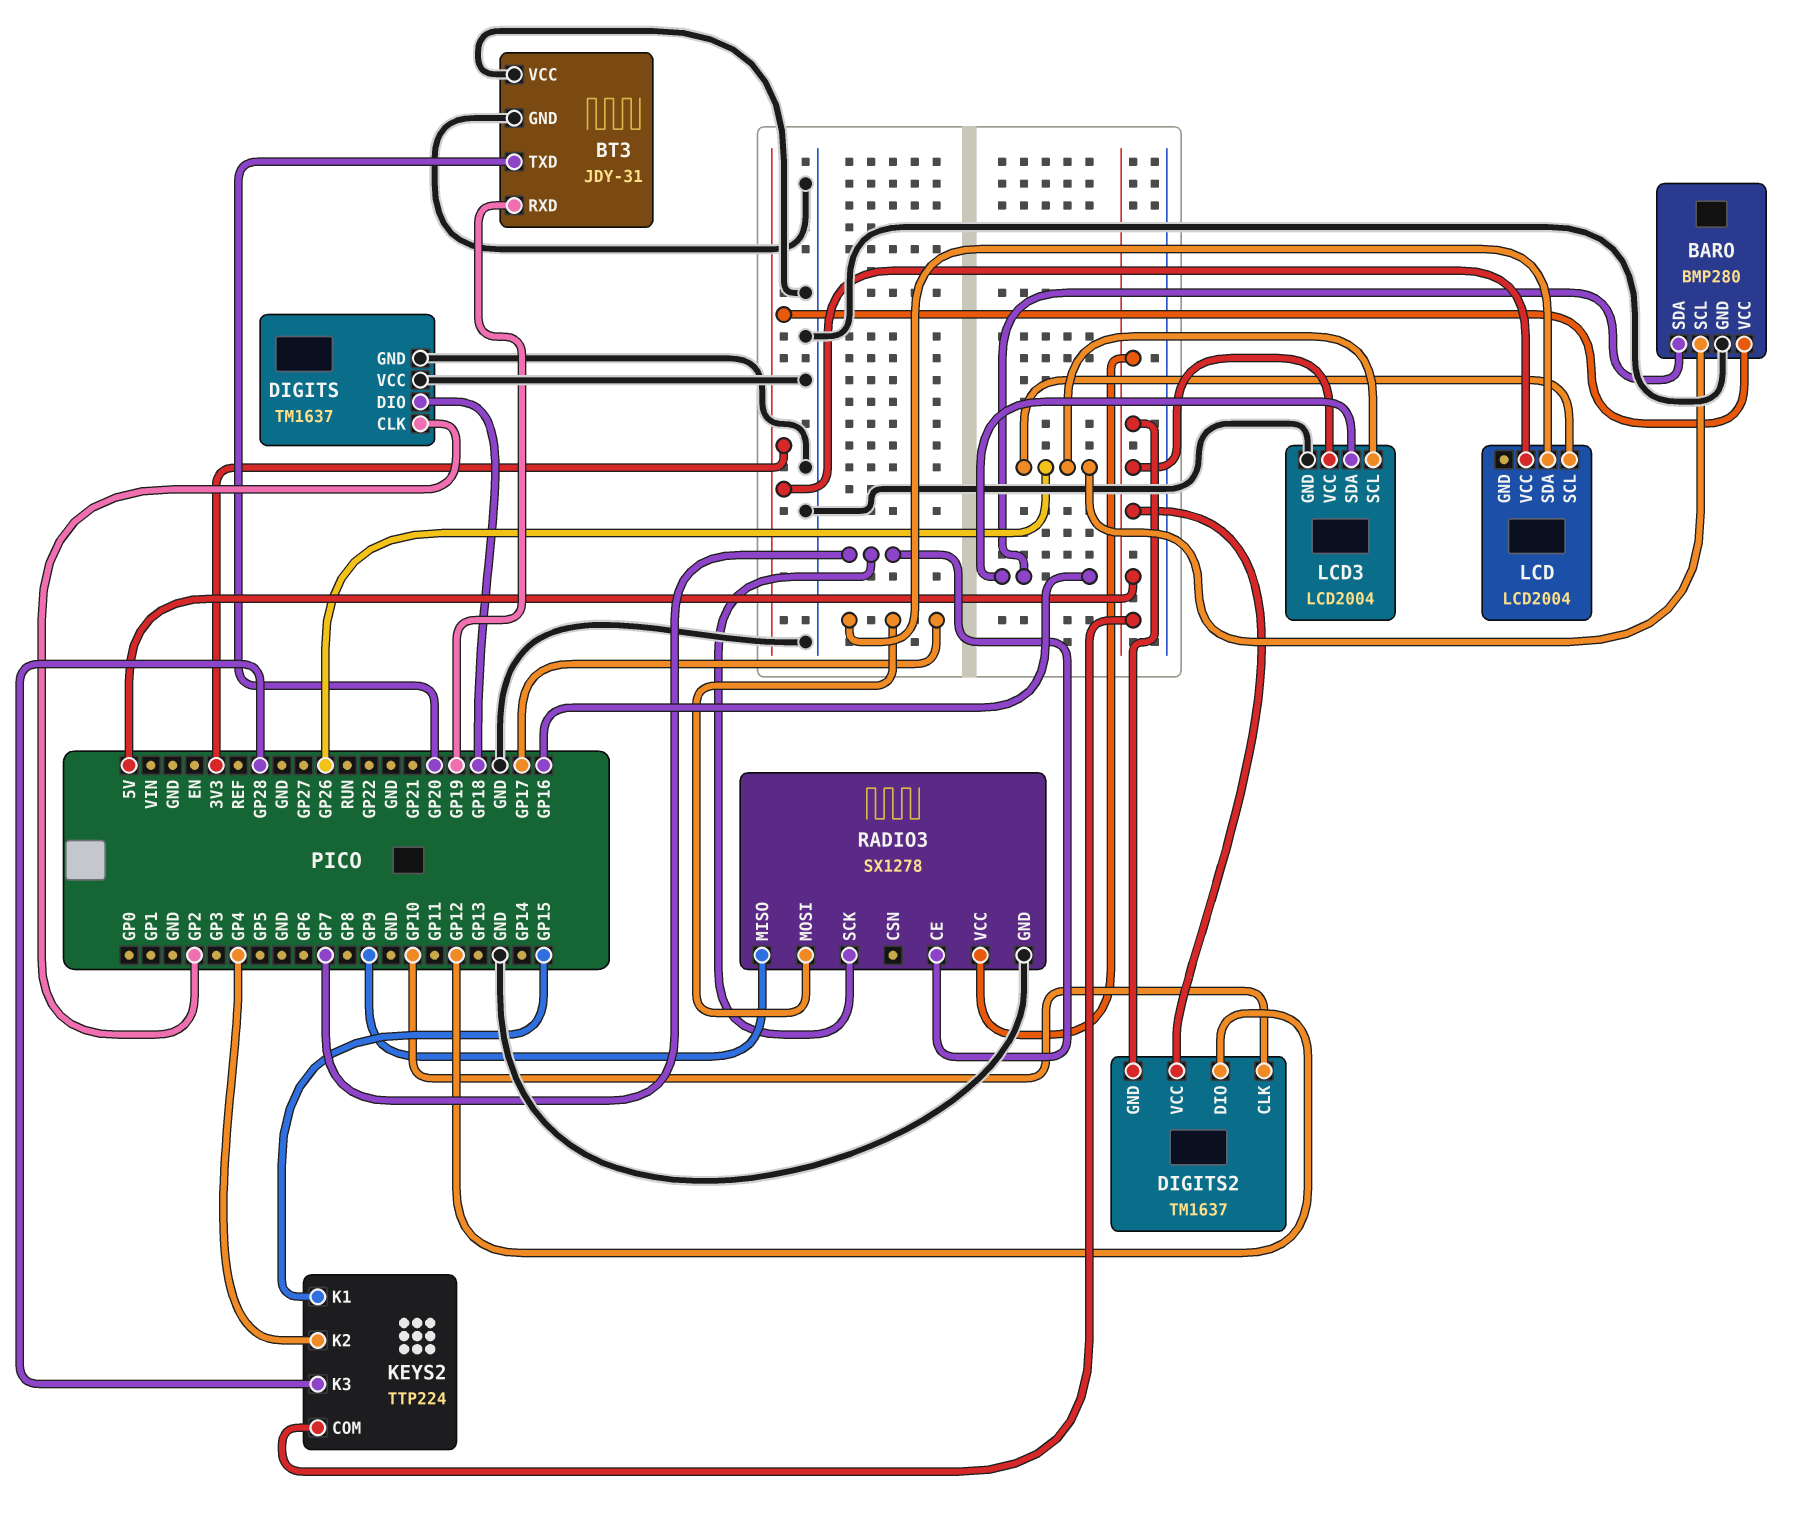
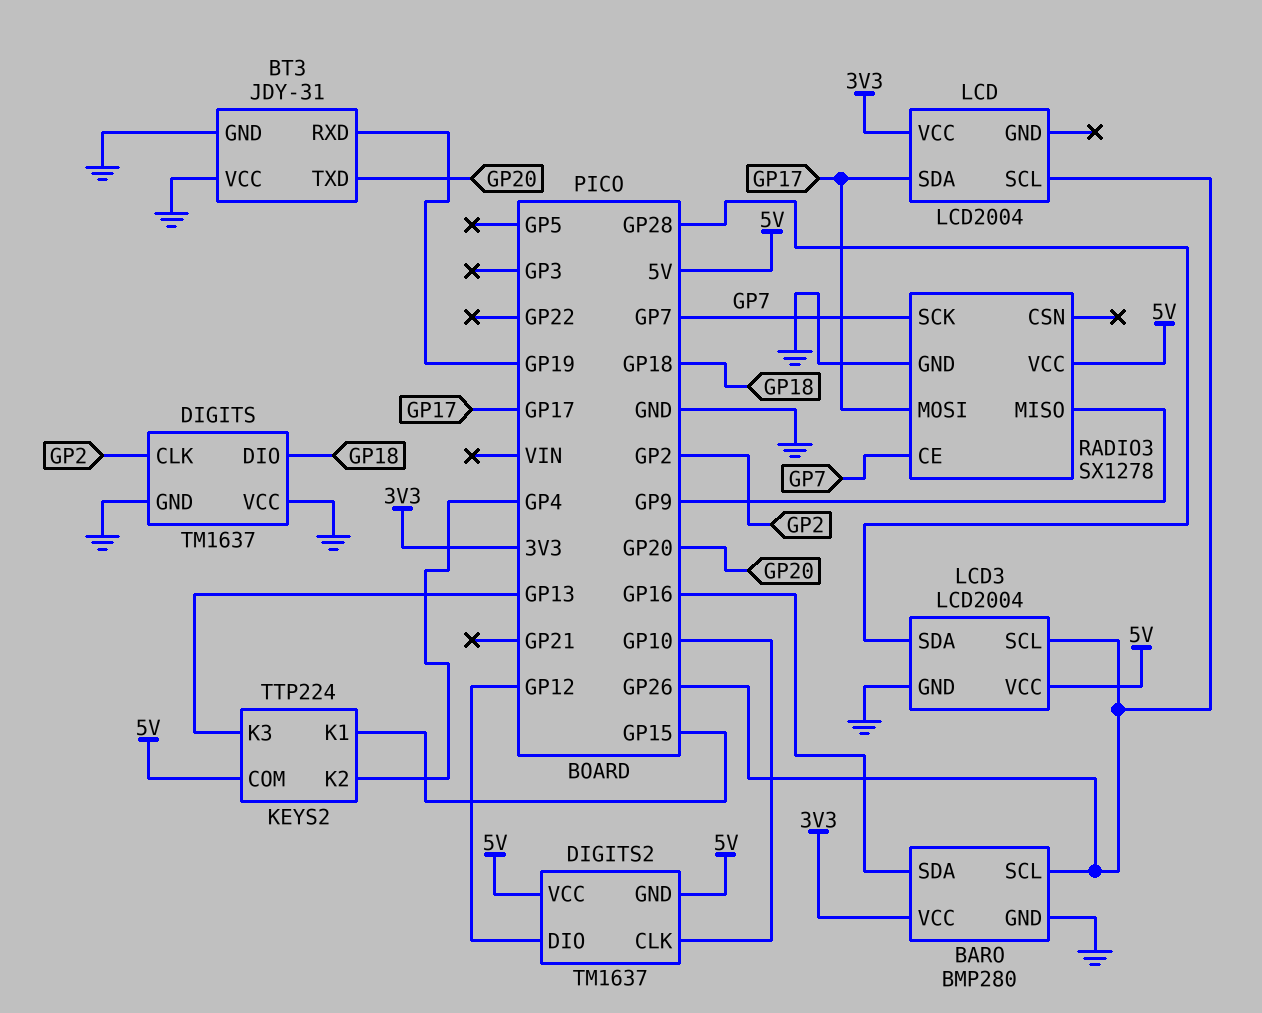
KEYS2 pin K3: GP28 -> GP13
LCD3 pin SDA: GP16 -> GP28

